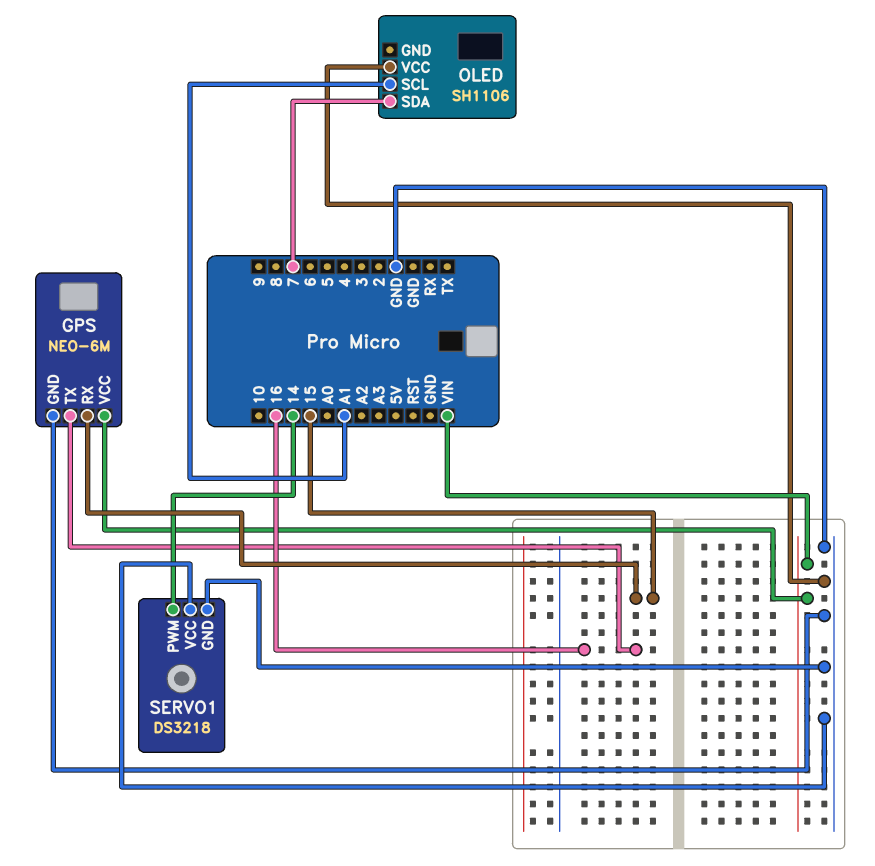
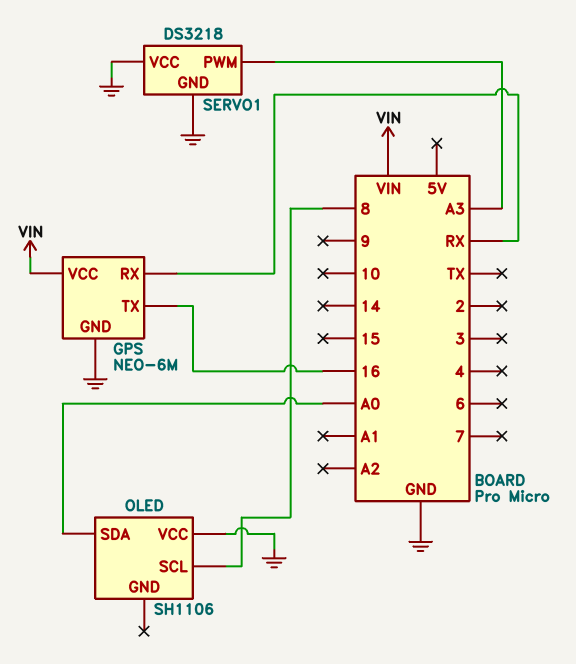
GPS pin RX: 15 -> RX
OLED pin SCL: A1 -> 8
OLED pin SDA: 7 -> A0
SERVO1 pin PWM: 14 -> A3

